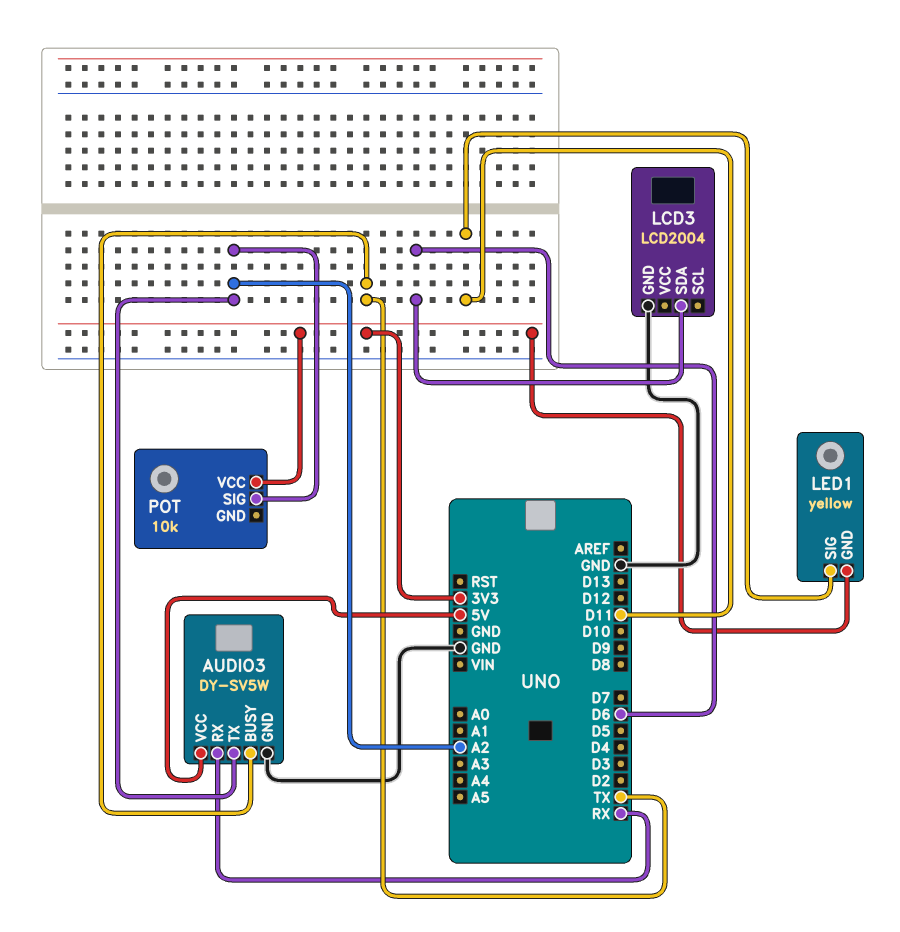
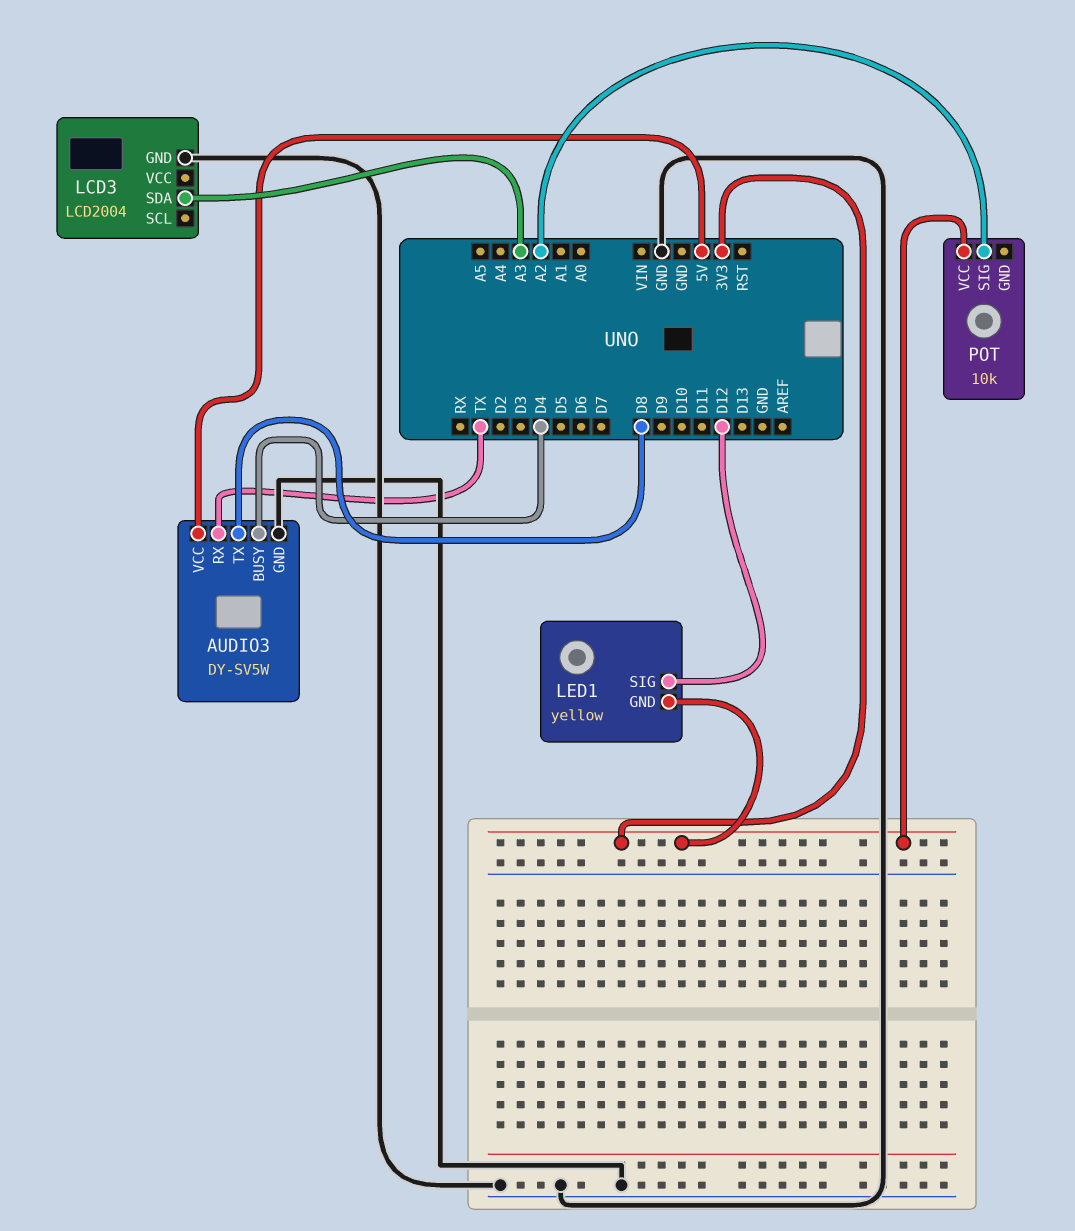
AUDIO3 pin BUSY: TX -> D4
AUDIO3 pin RX: RX -> TX
AUDIO3 pin TX: A2 -> D8
LCD3 pin SDA: D6 -> A3
LED1 pin SIG: D11 -> D12

